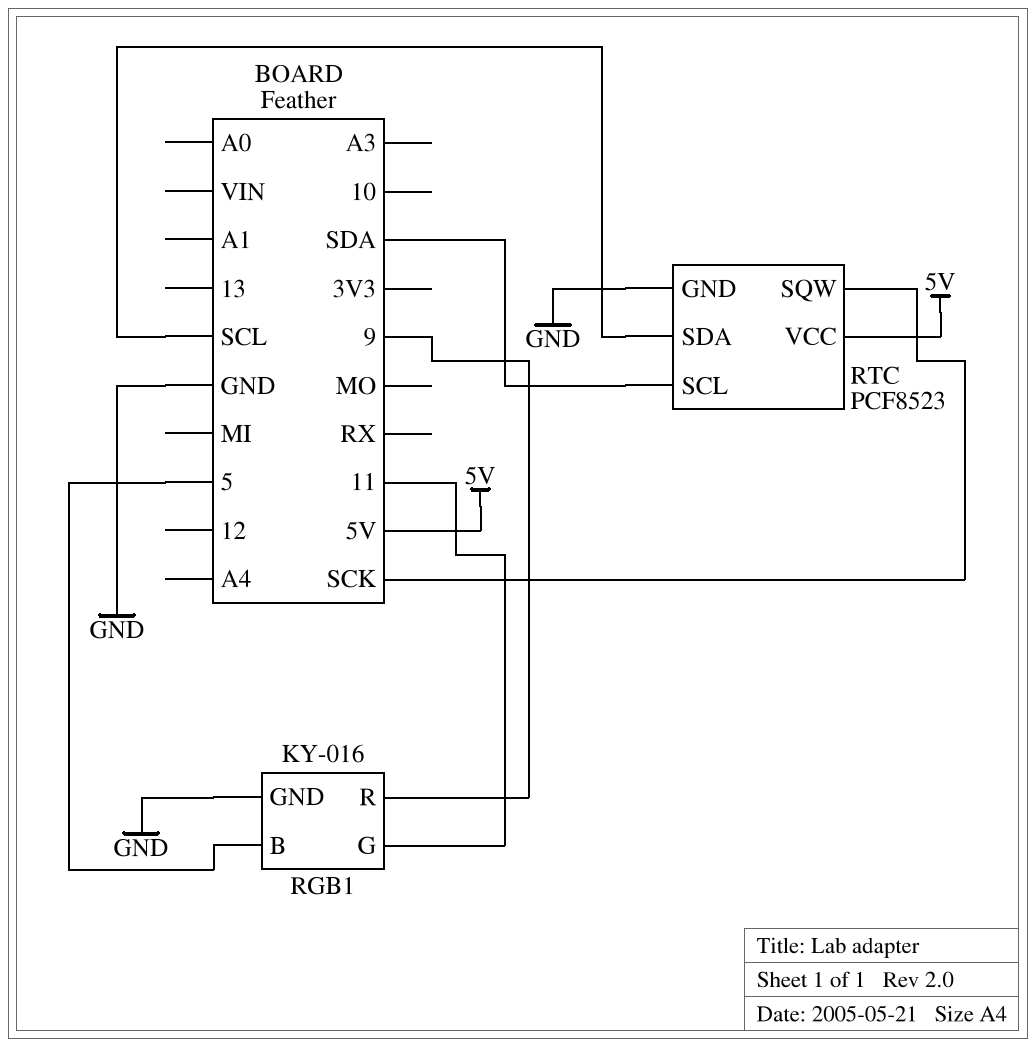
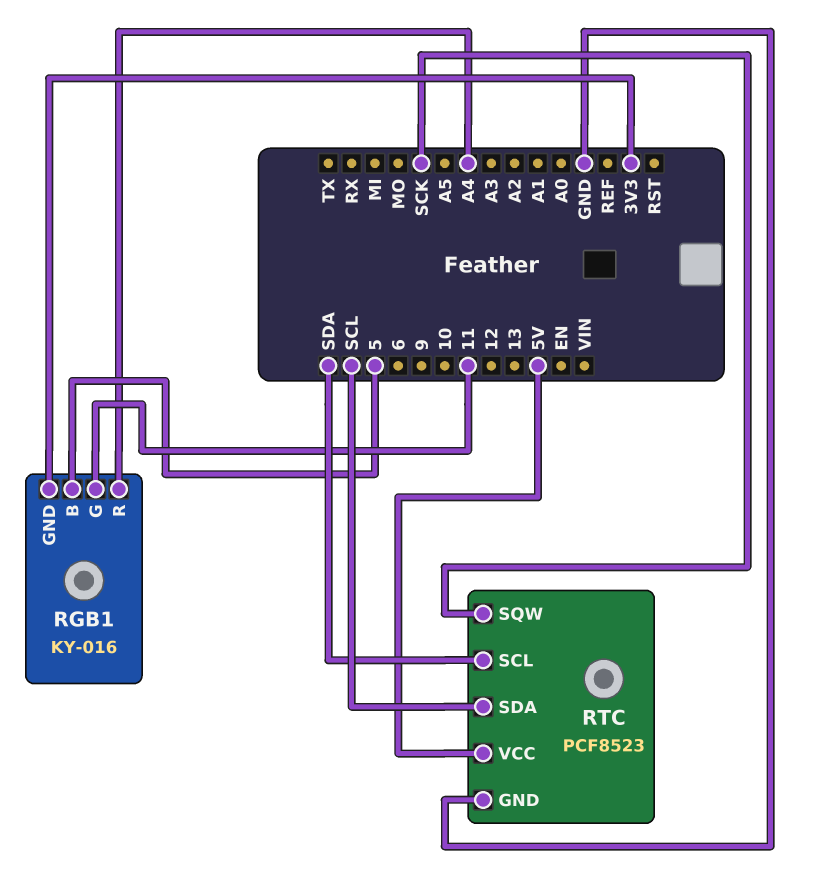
RGB1 pin GND: GND -> 3V3
RGB1 pin R: 9 -> A4

